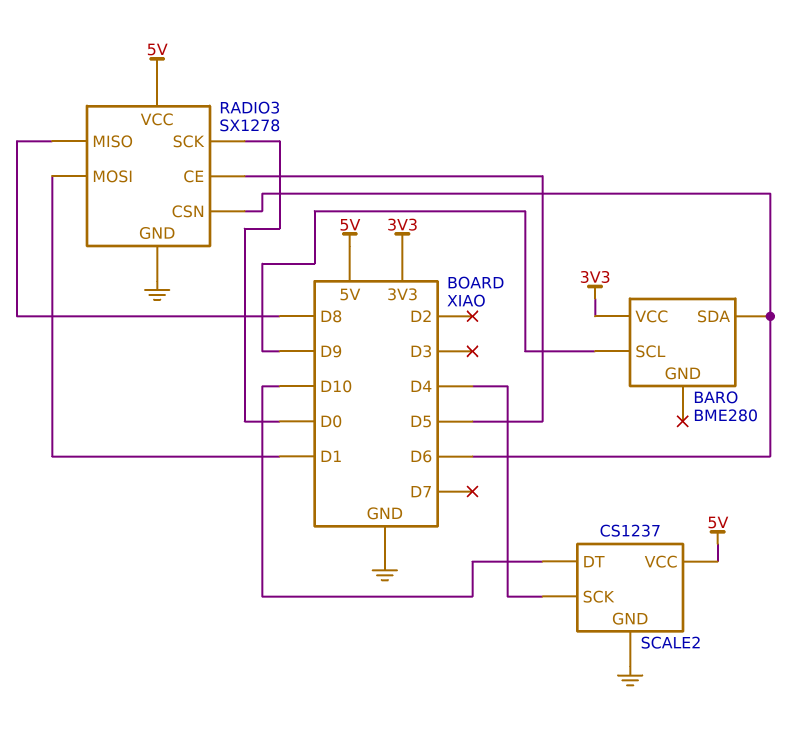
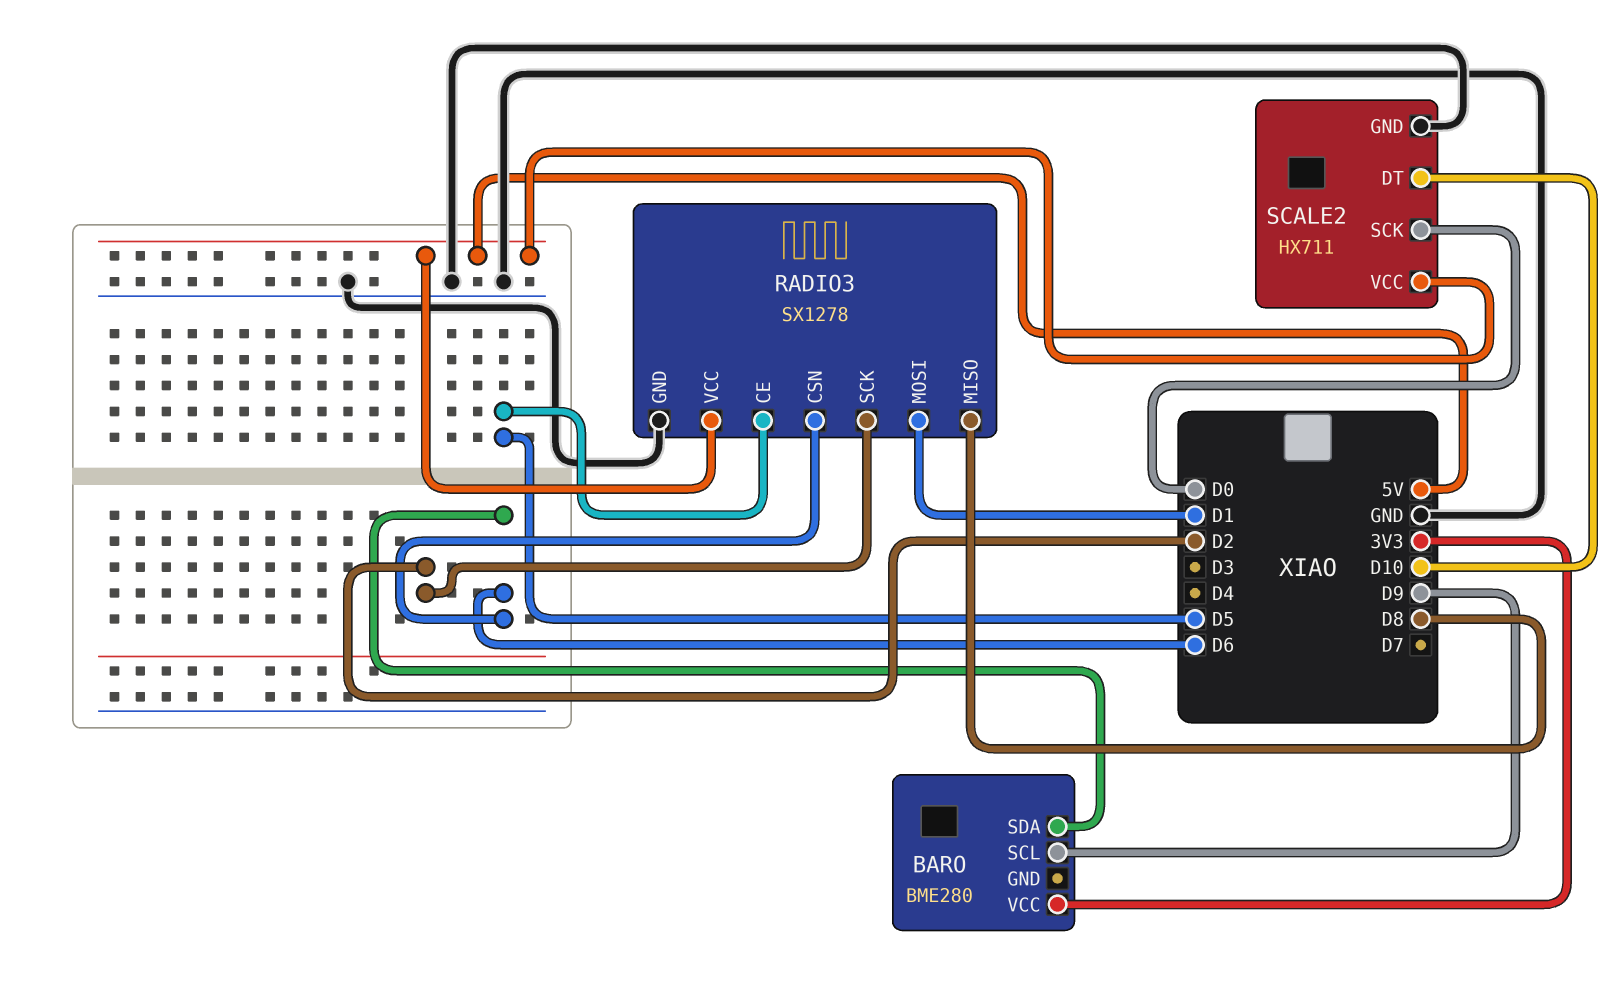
RADIO3 pin SCK: D0 -> D2
SCALE2: CS1237 -> HX711
SCALE2 pin SCK: D4 -> D0

